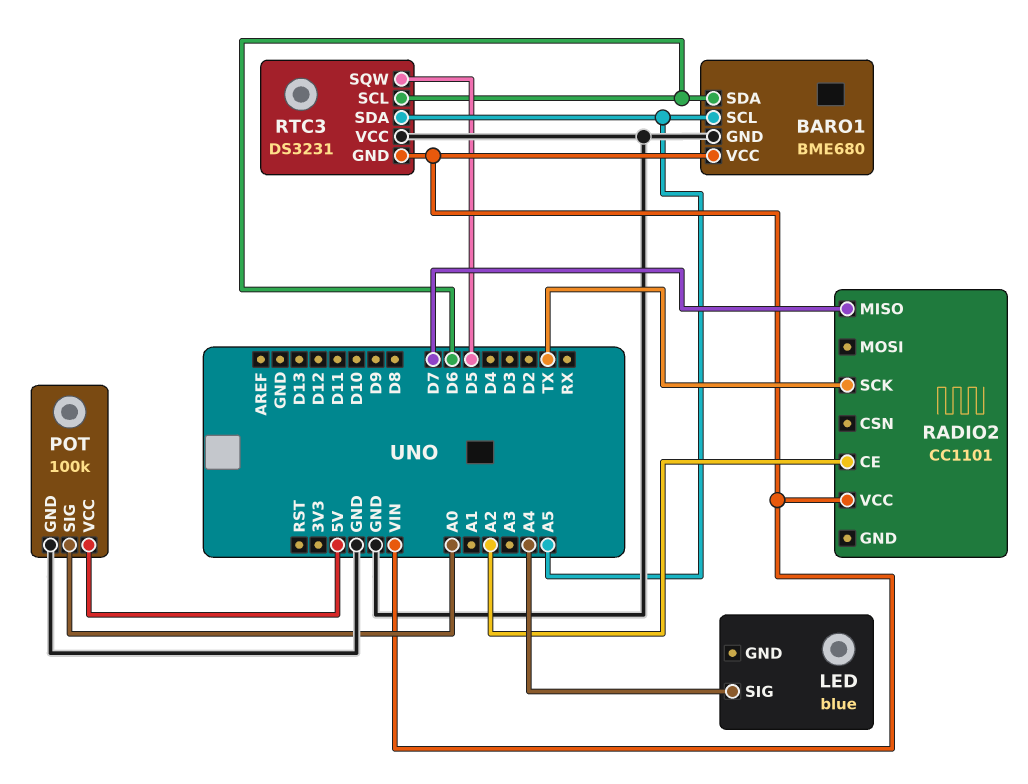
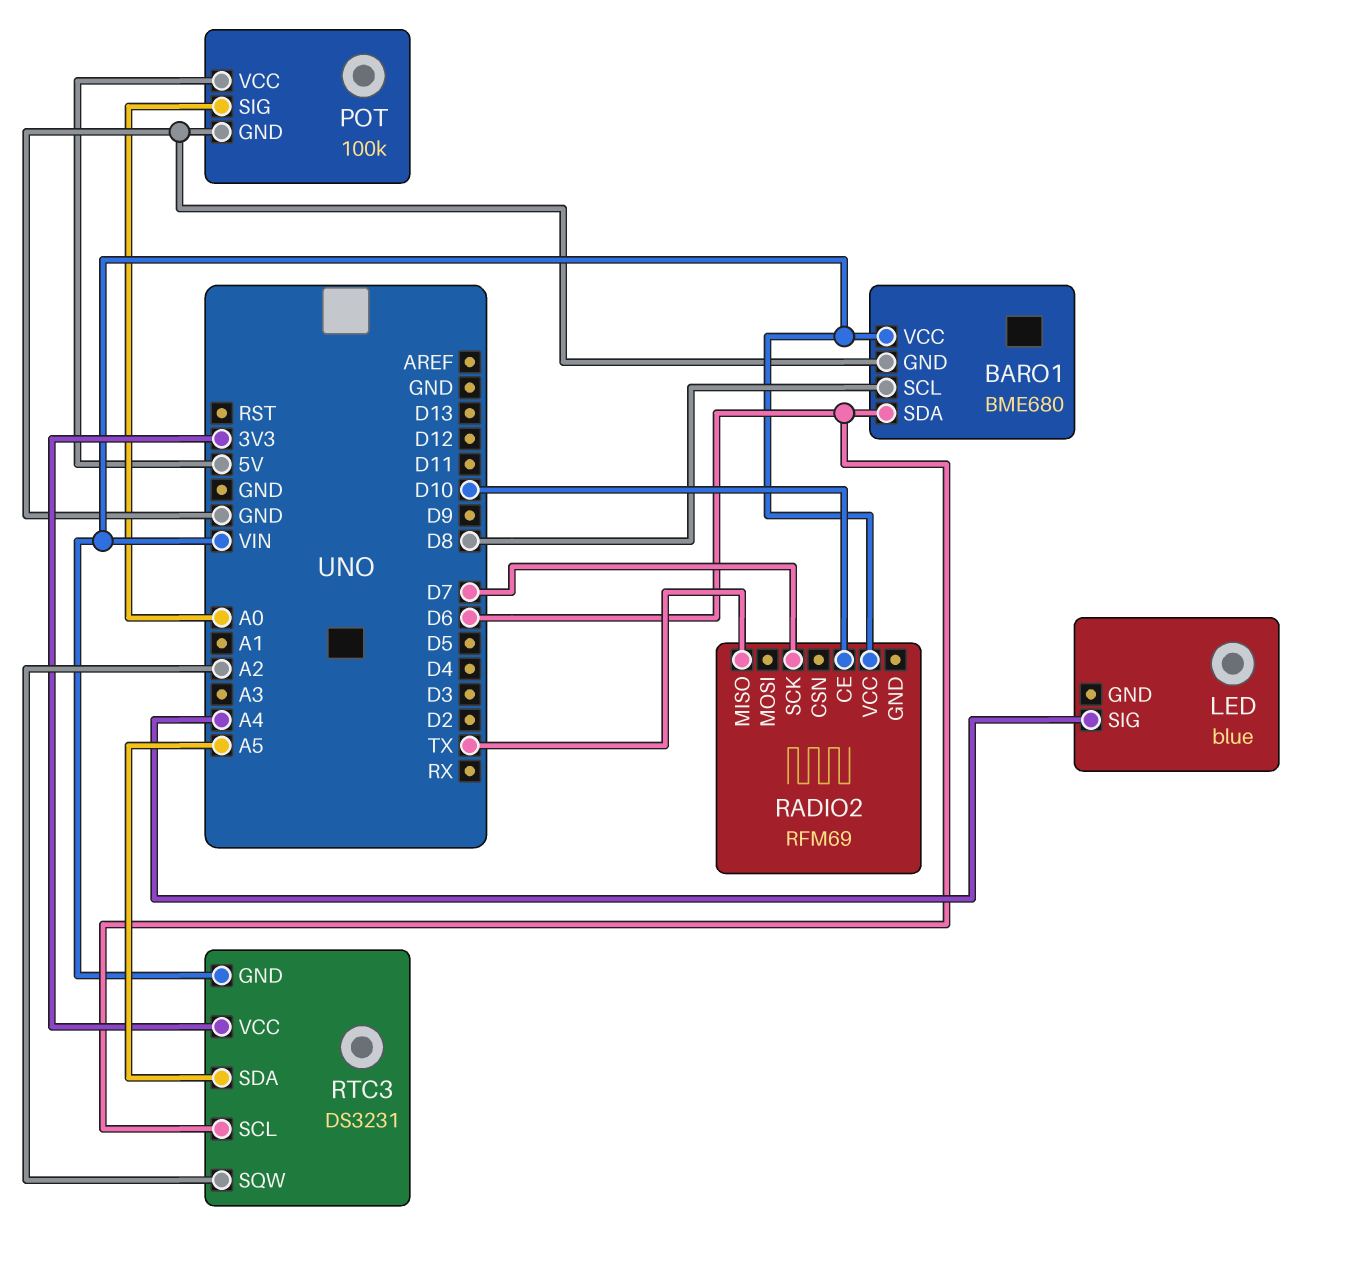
BARO1 pin SCL: A5 -> D8
RADIO2: CC1101 -> RFM69
RADIO2 pin CE: A2 -> D10
RADIO2 pin MISO: D7 -> TX
RADIO2 pin SCK: TX -> D7
RTC3 pin SQW: D5 -> A2
RTC3 pin VCC: GND -> 3V3

